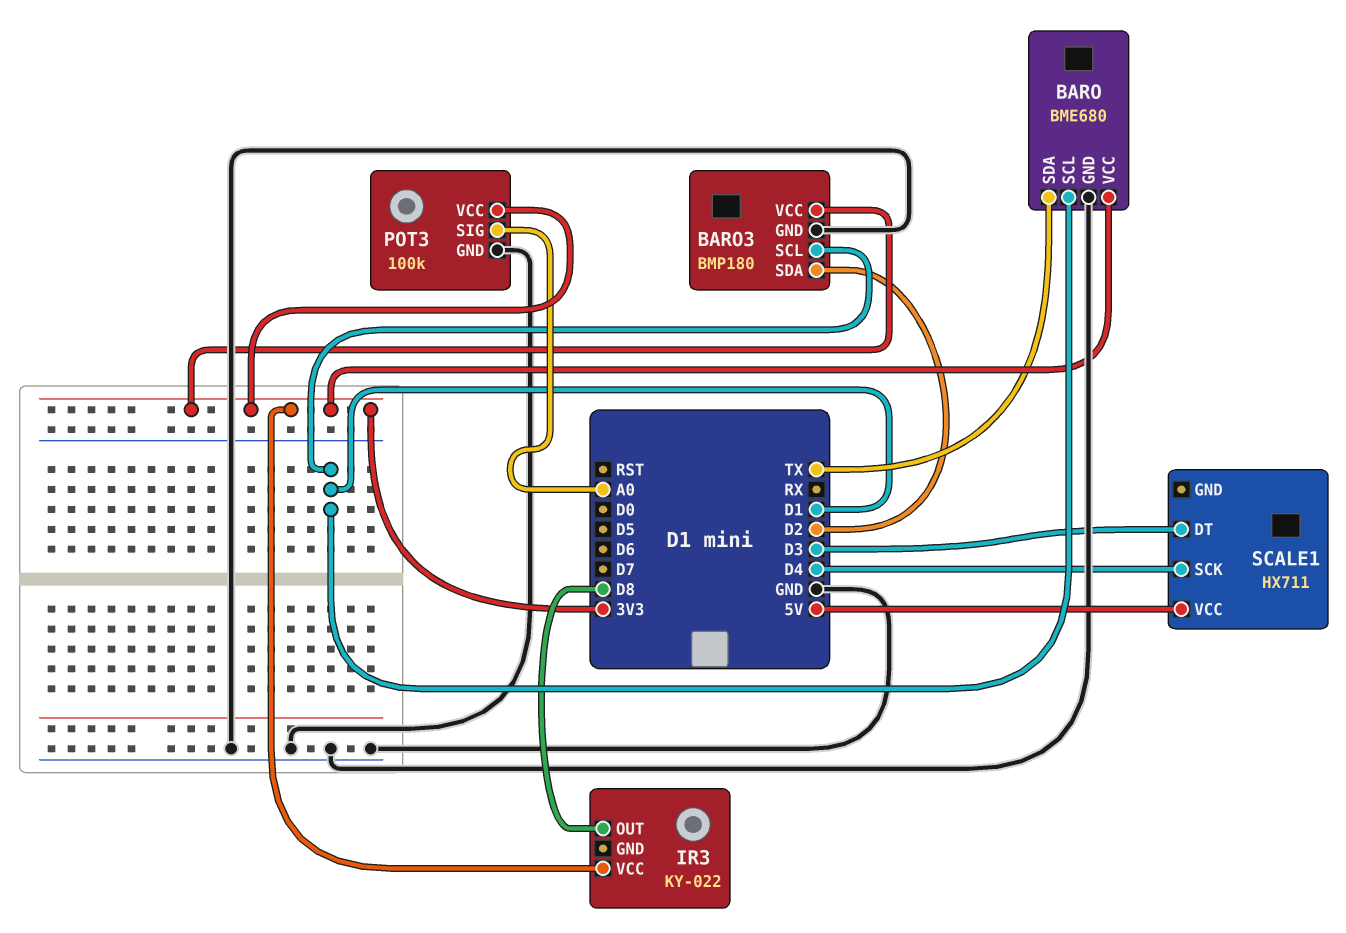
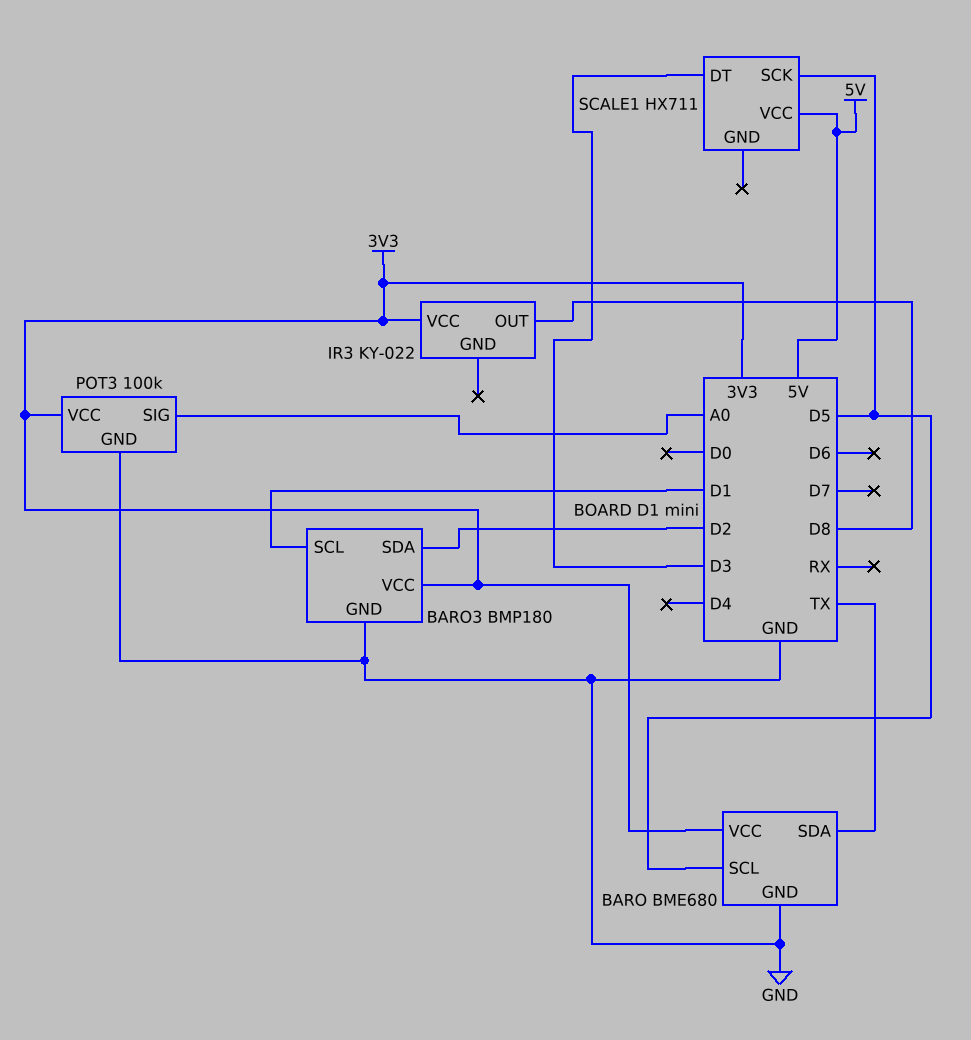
BARO pin SCL: D1 -> D5
SCALE1 pin SCK: D4 -> D5

